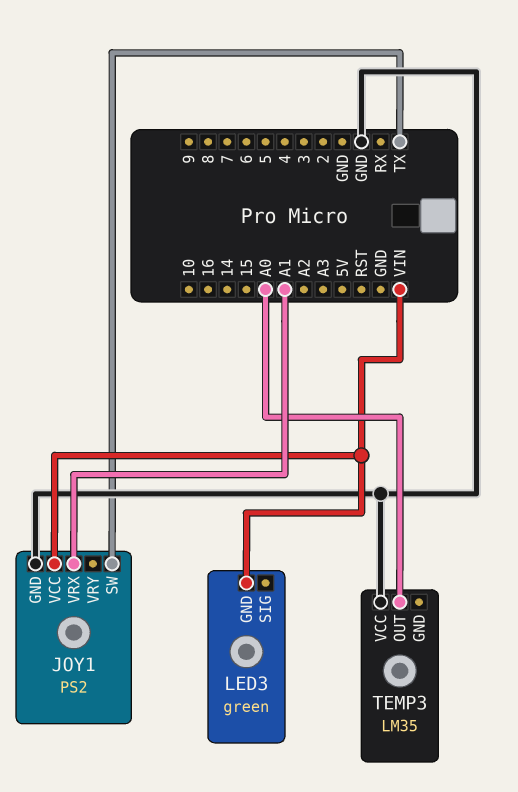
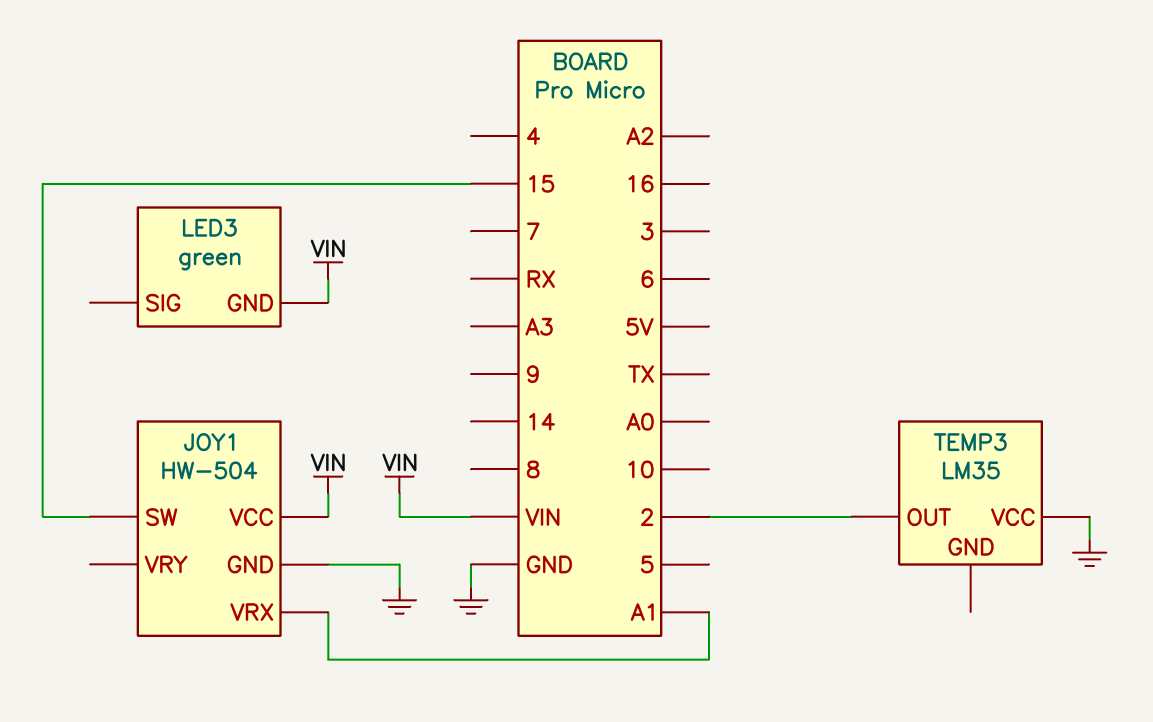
JOY1: PS2 -> HW-504
JOY1 pin SW: TX -> 15
TEMP3 pin OUT: A0 -> 2

